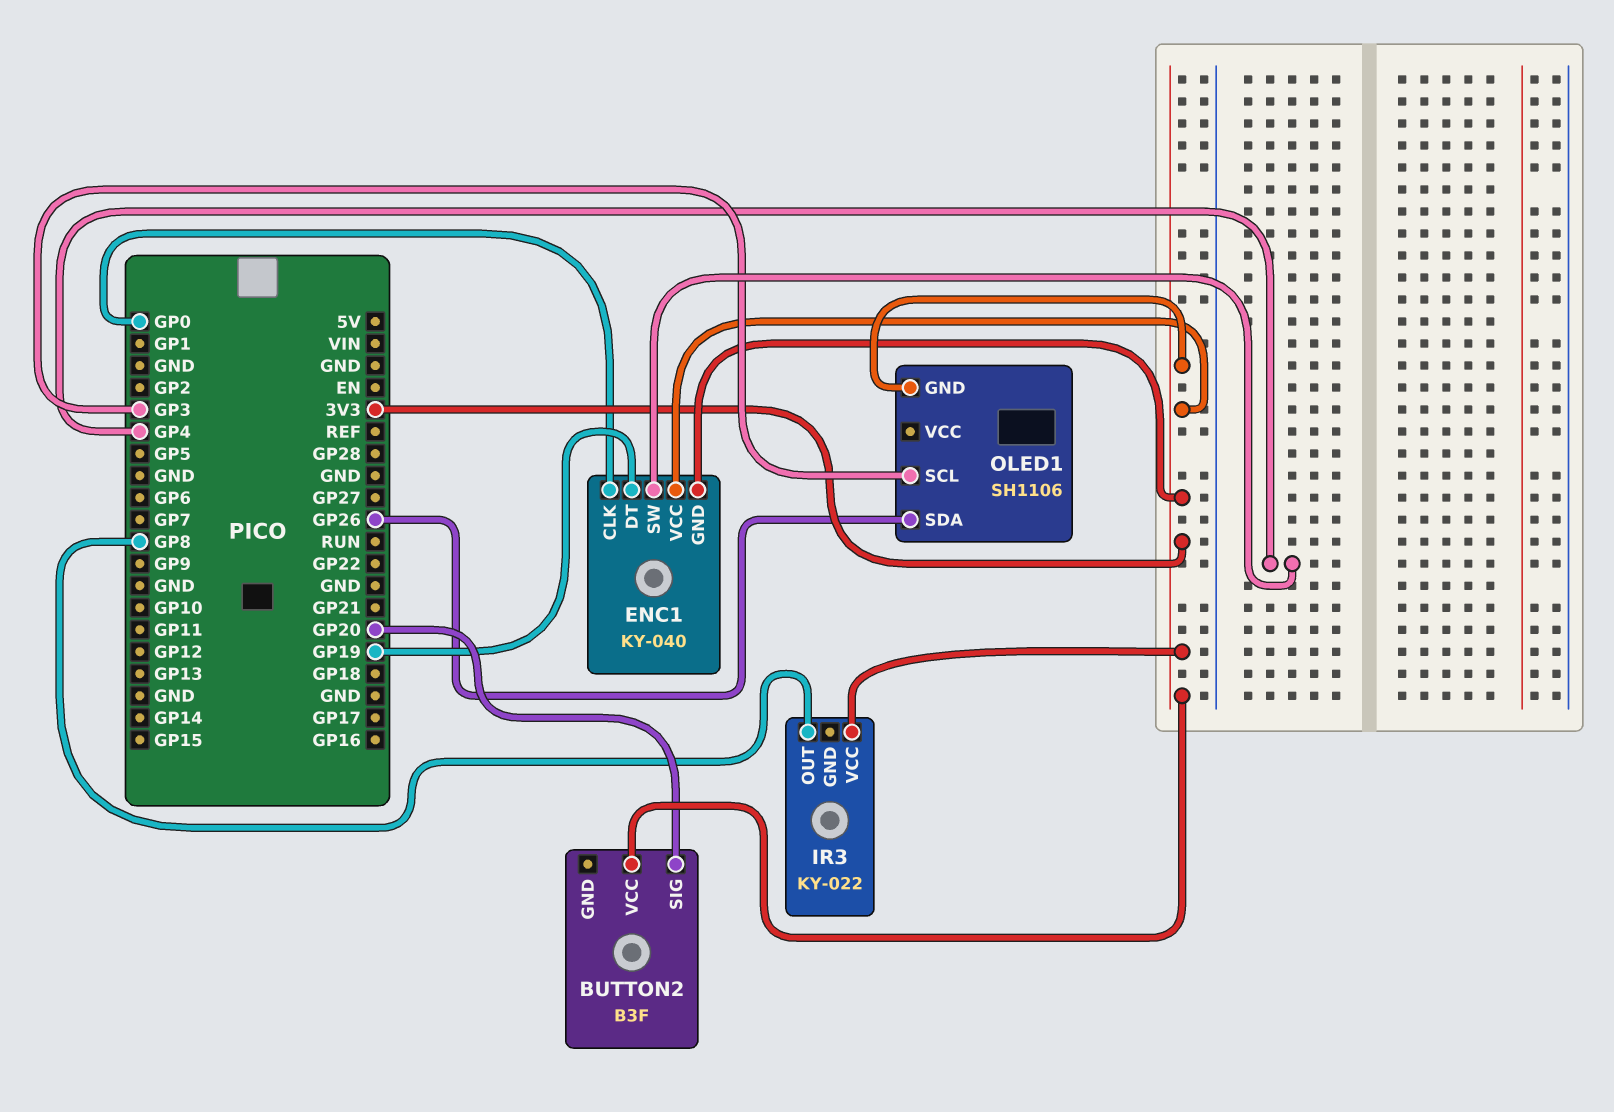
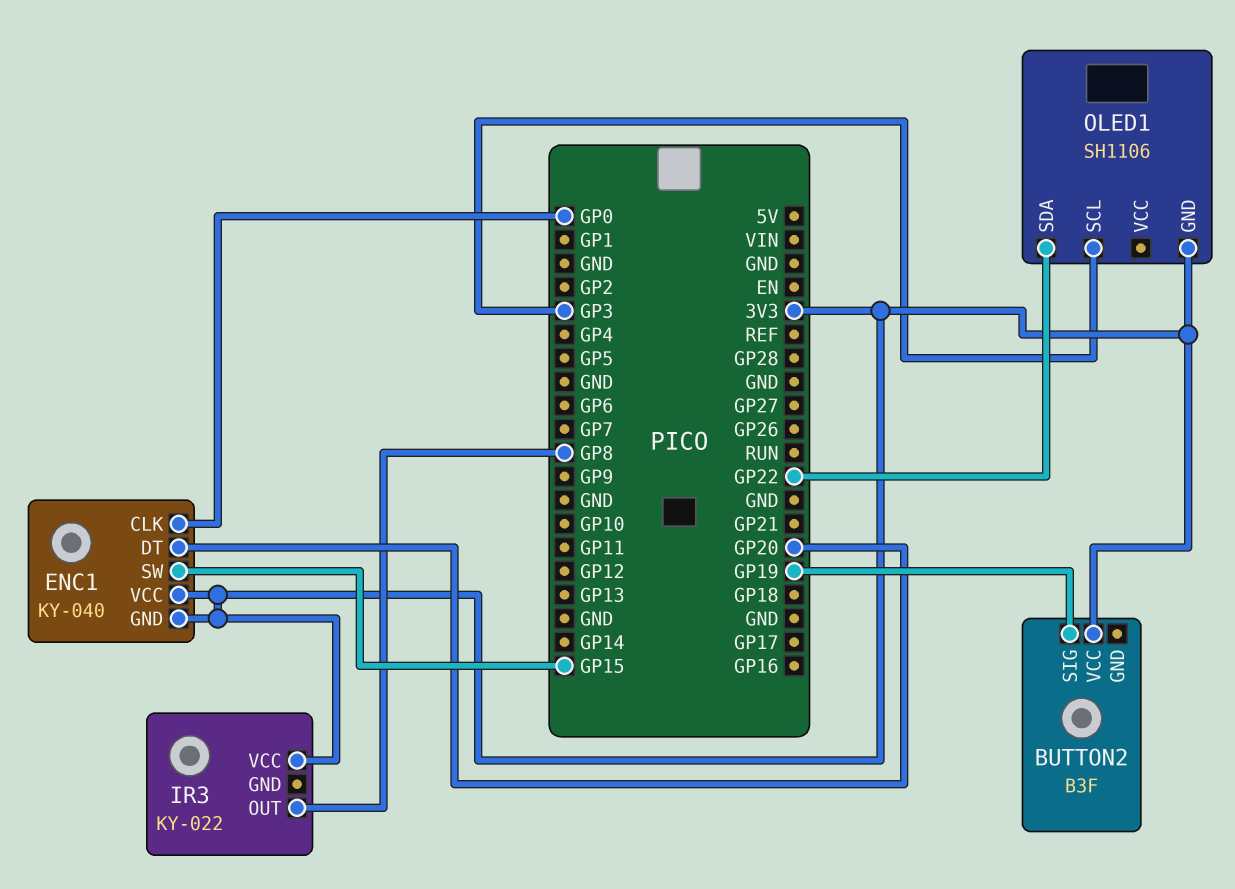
BUTTON2 pin SIG: GP20 -> GP19
ENC1 pin DT: GP19 -> GP20
ENC1 pin SW: GP4 -> GP15
OLED1 pin SDA: GP26 -> GP22

